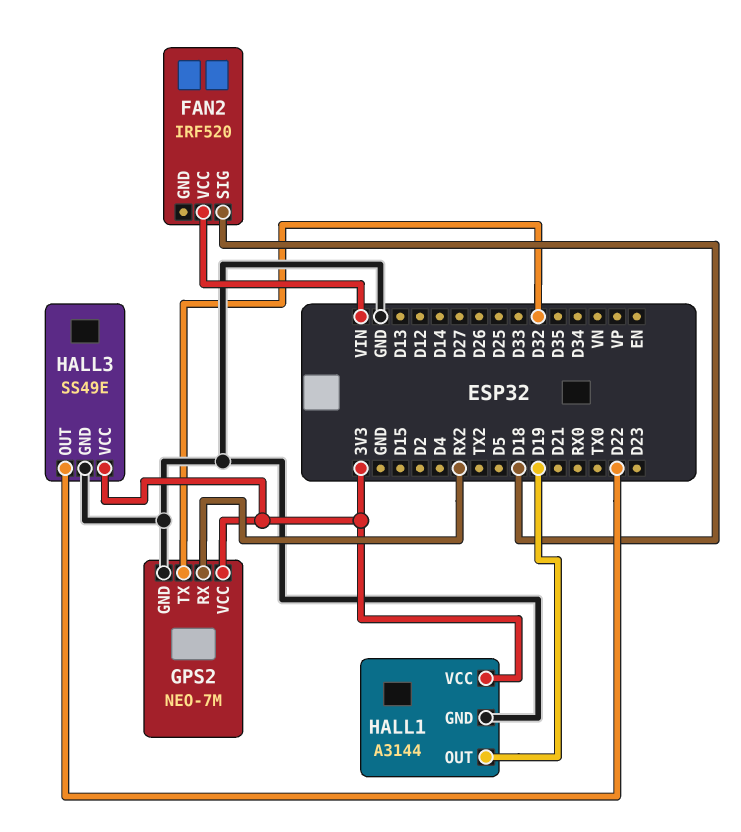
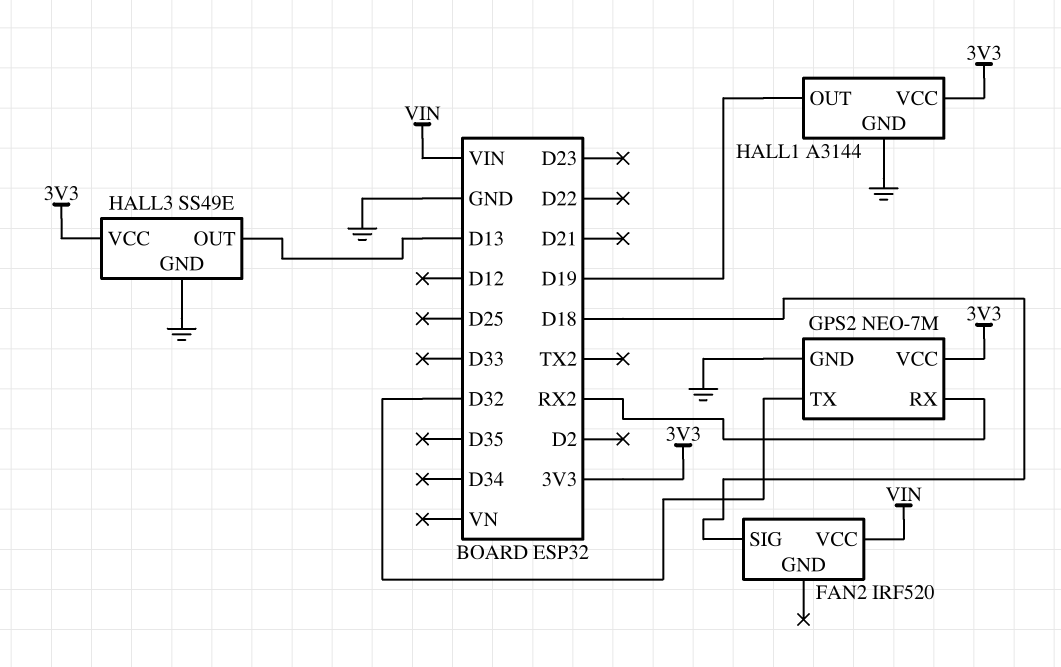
HALL3 pin OUT: D22 -> D13

